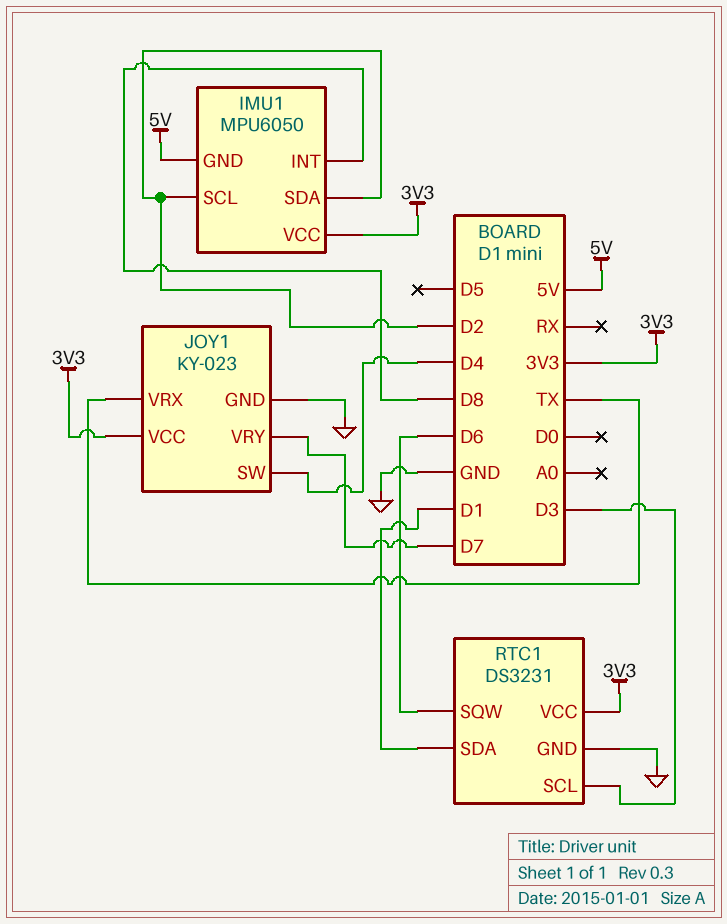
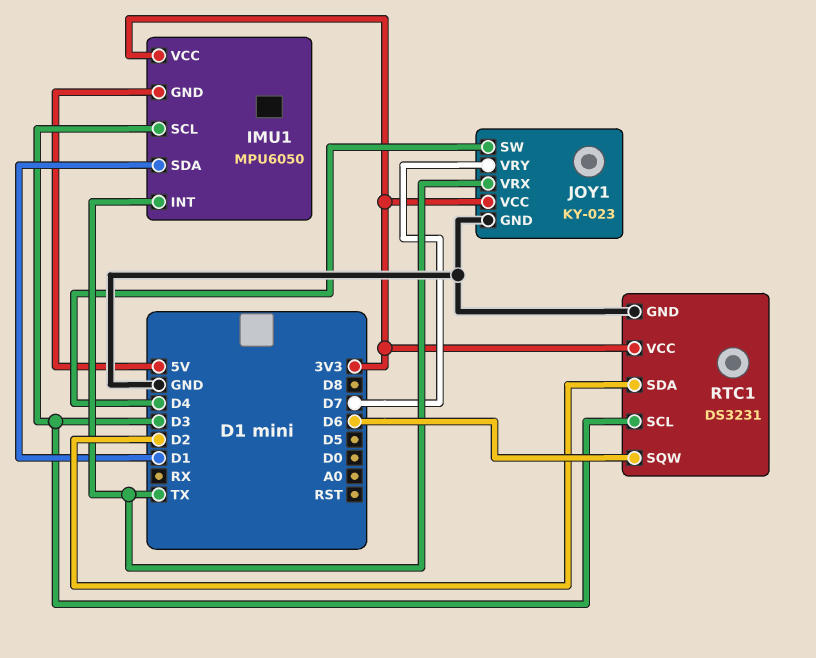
IMU1 pin INT: D8 -> TX
IMU1 pin SCL: D2 -> D3
IMU1 pin SDA: D2 -> D1
RTC1 pin SDA: D1 -> D2

